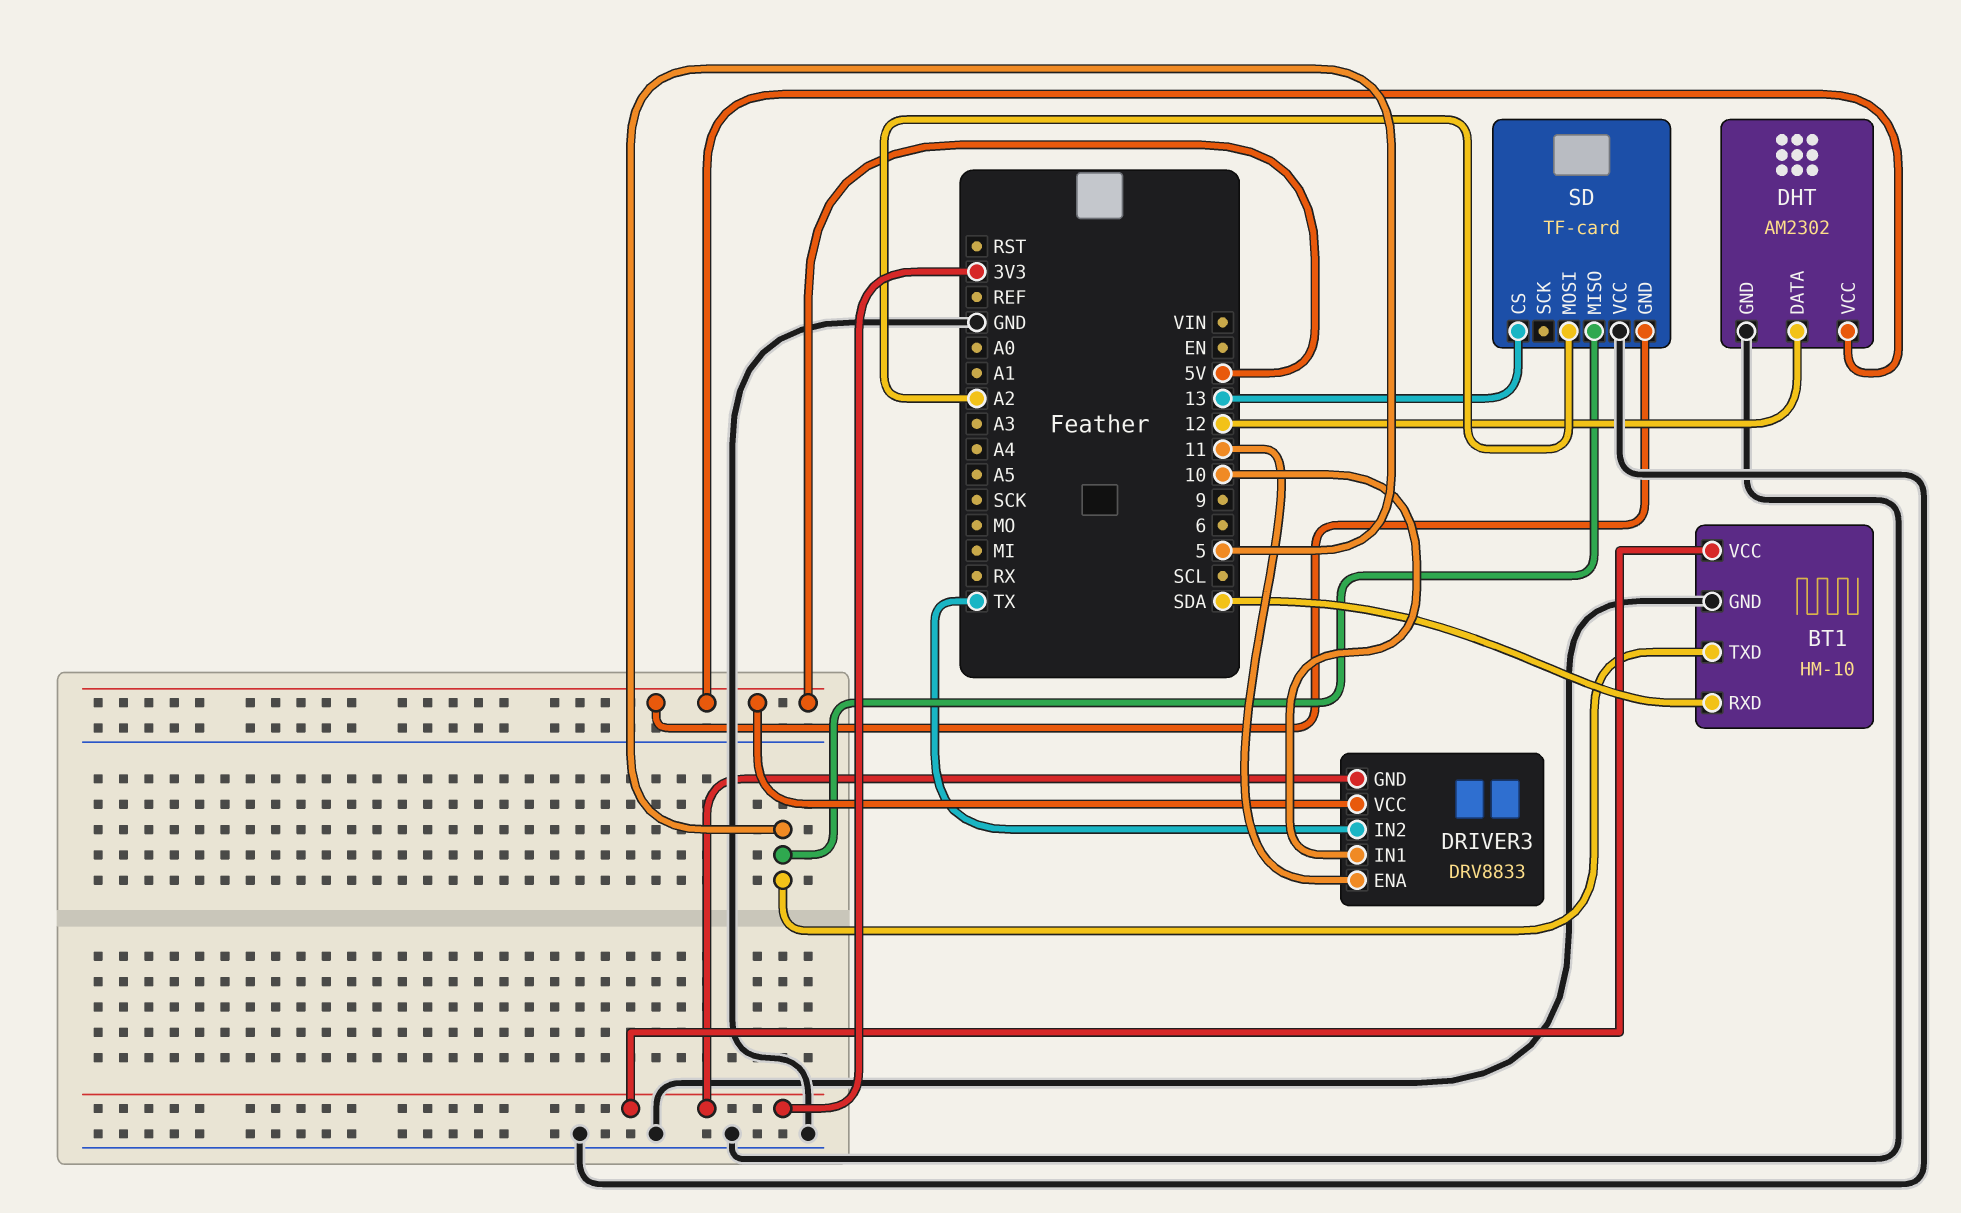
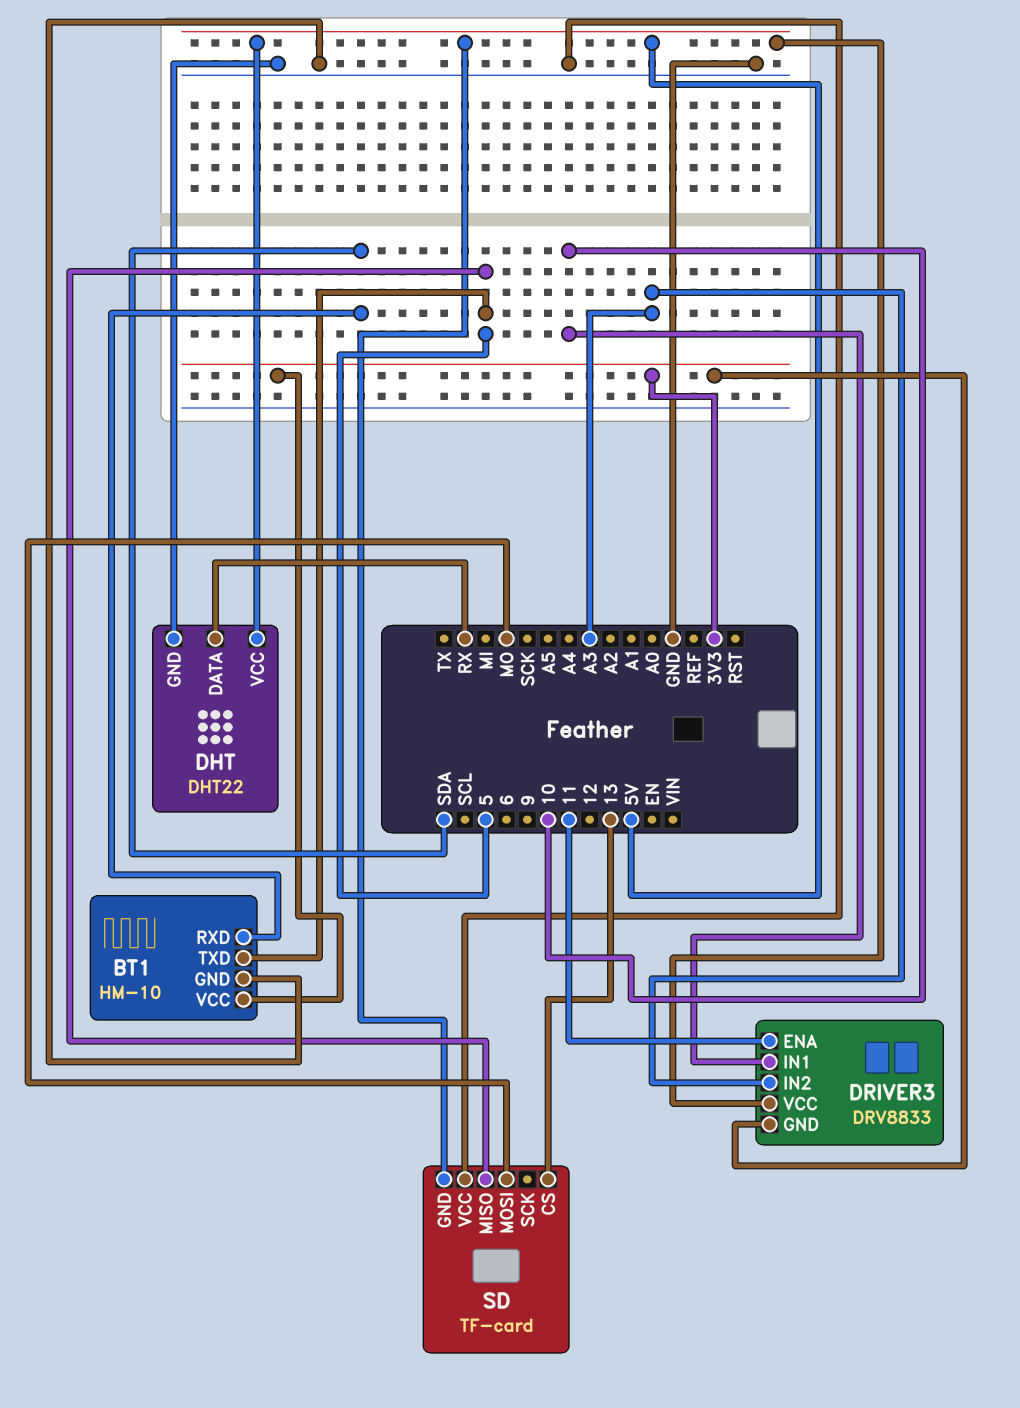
DHT: AM2302 -> DHT22
DHT pin DATA: 12 -> RX
DRIVER3 pin IN2: TX -> A3
SD pin MOSI: A2 -> MO

